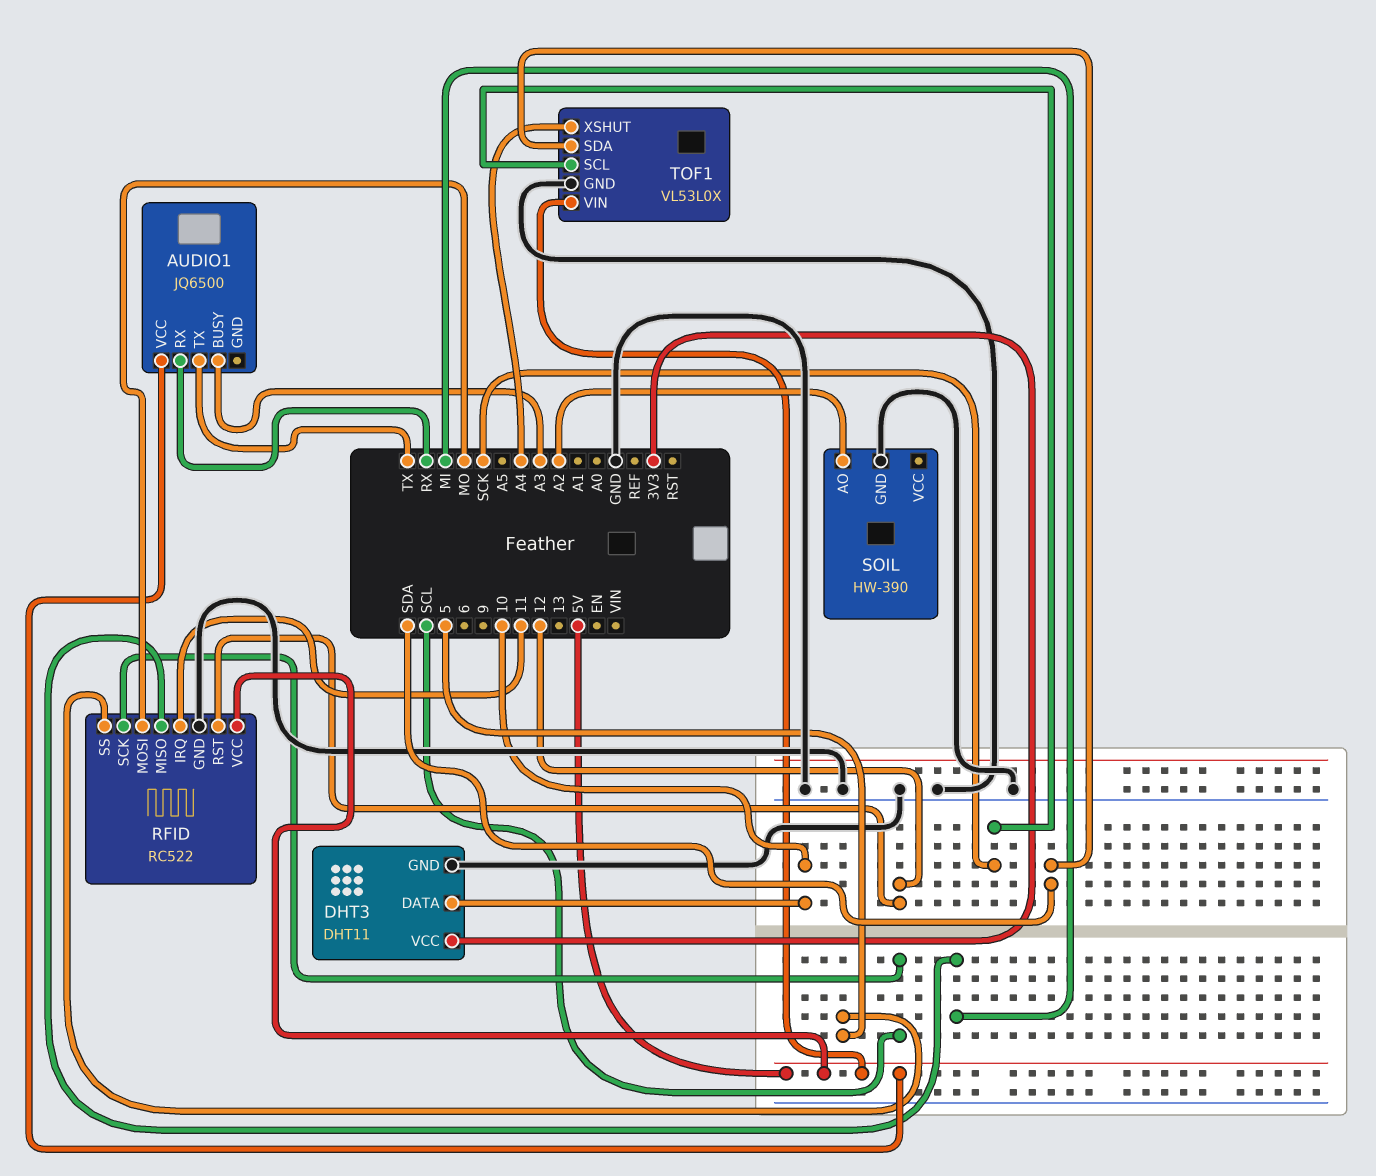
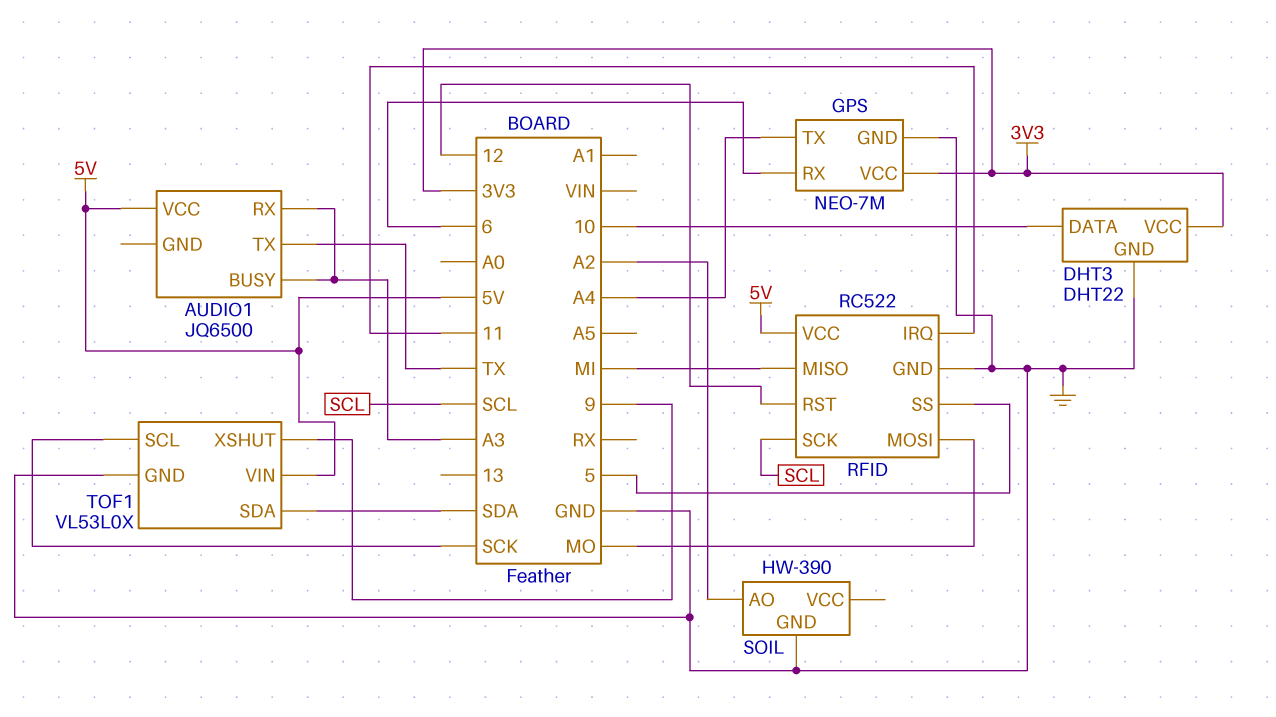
AUDIO1 pin RX: RX -> A3
DHT3: DHT11 -> DHT22
GPS: none -> NEO-7M
GPS pin GND: none -> GND
GPS pin RX: none -> 6
GPS pin TX: none -> A4
GPS pin VCC: none -> 3V3
TOF1 pin XSHUT: A4 -> 9

